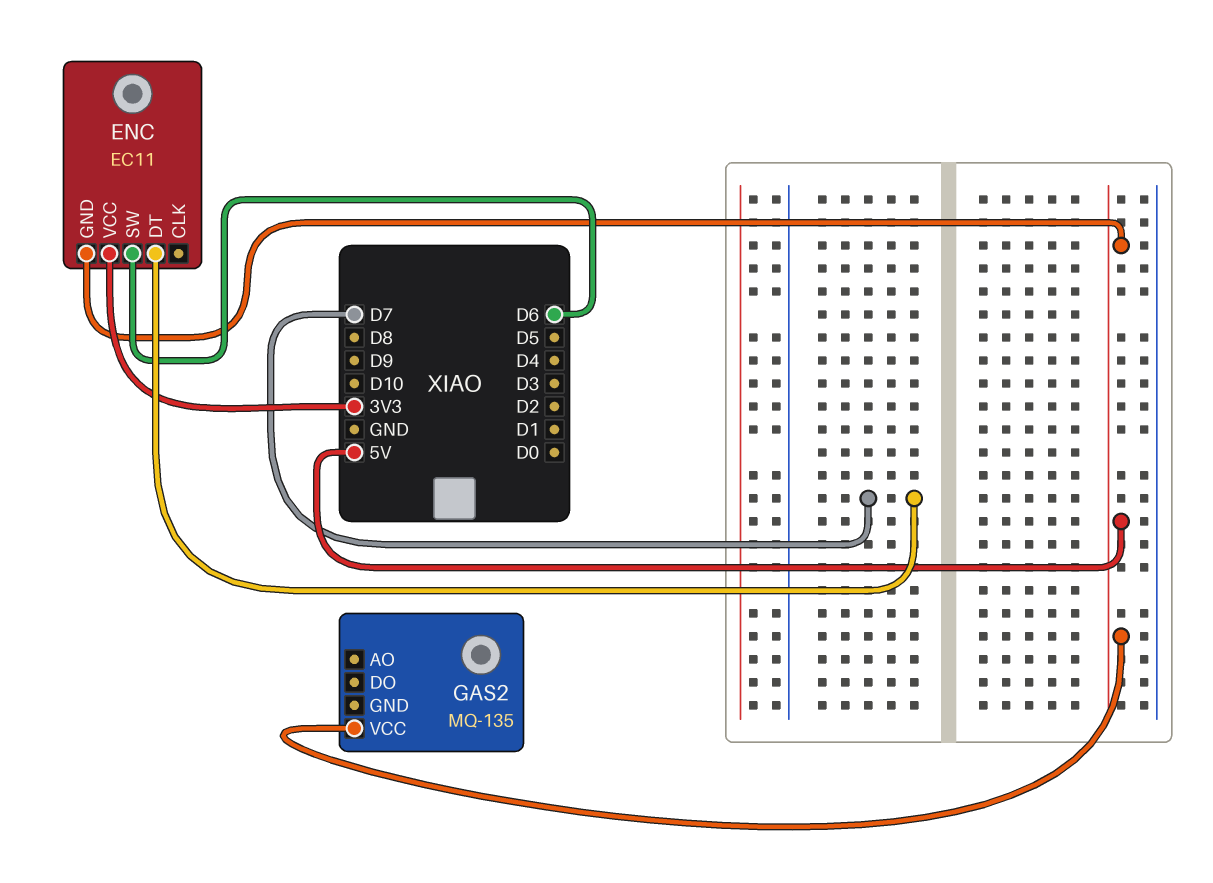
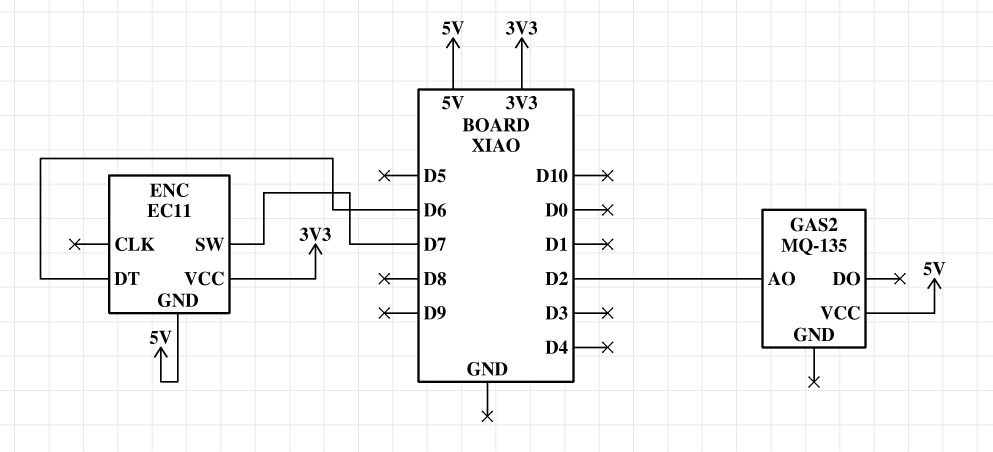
ENC pin DT: D7 -> D6
ENC pin SW: D6 -> D7
GAS2 pin AO: none -> D2

